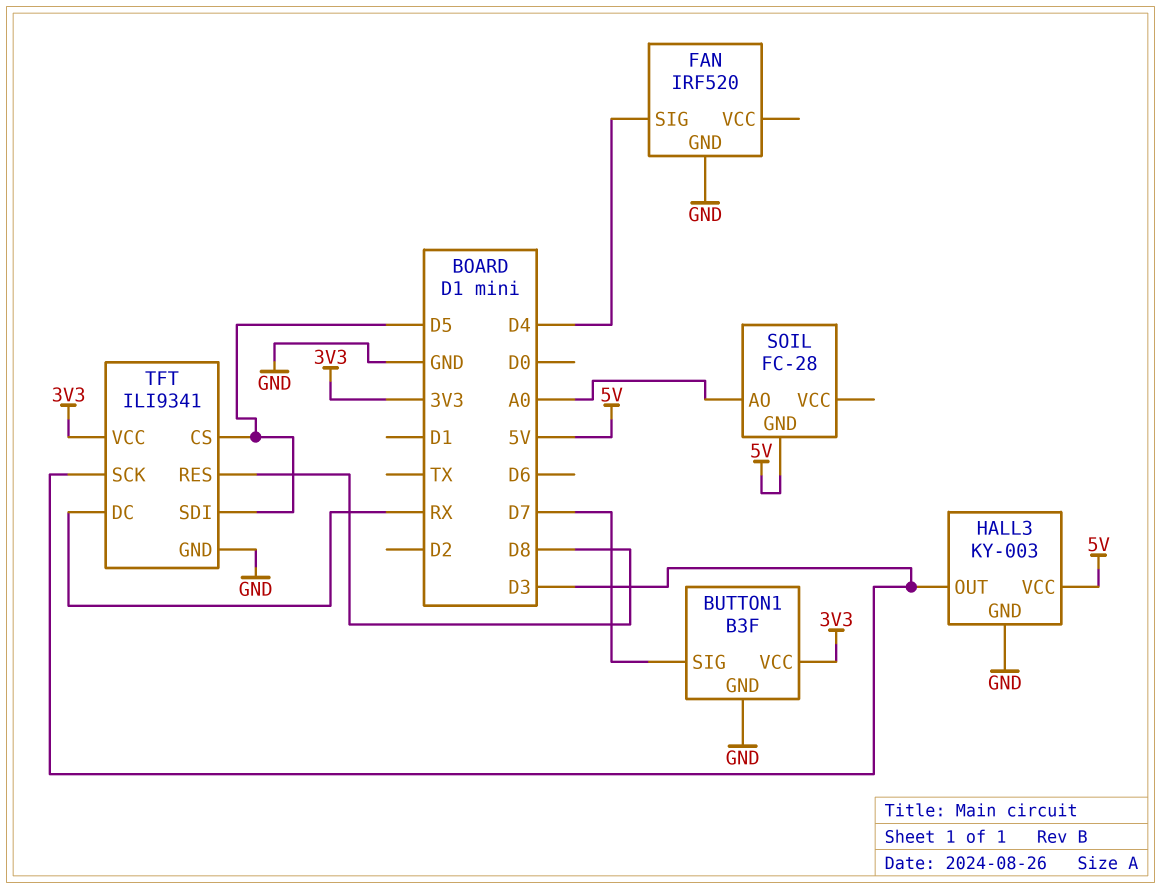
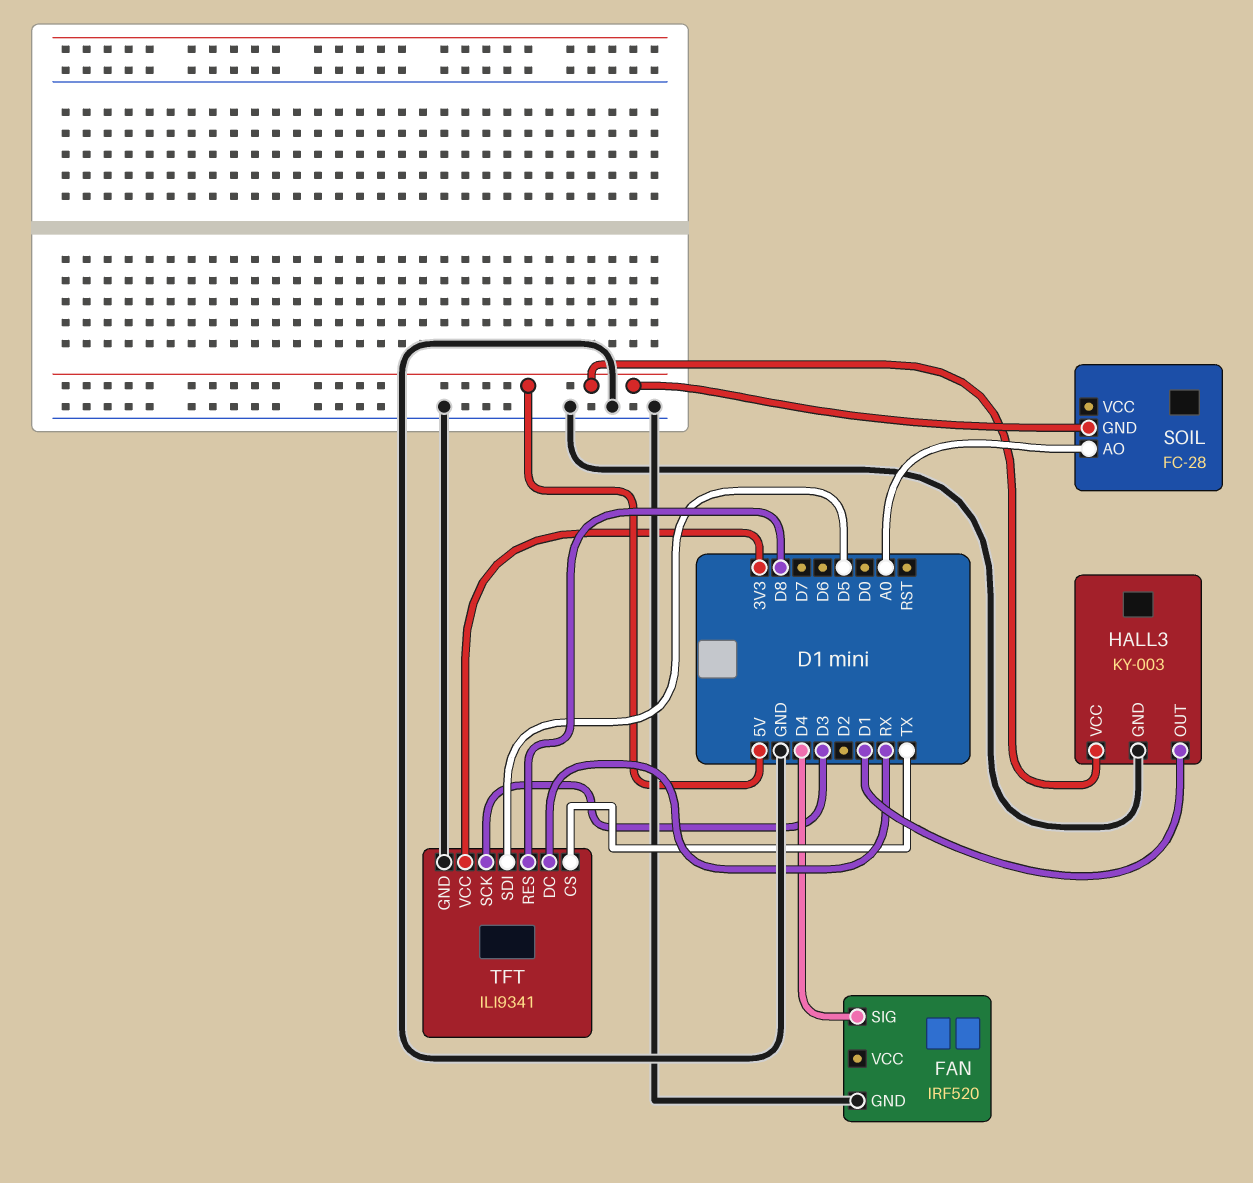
BUTTON1: B3F -> none
BUTTON1 pin GND: GND -> none
BUTTON1 pin SIG: D7 -> none
BUTTON1 pin VCC: 3V3 -> none
HALL3 pin OUT: D3 -> D1
TFT pin CS: D5 -> TX

